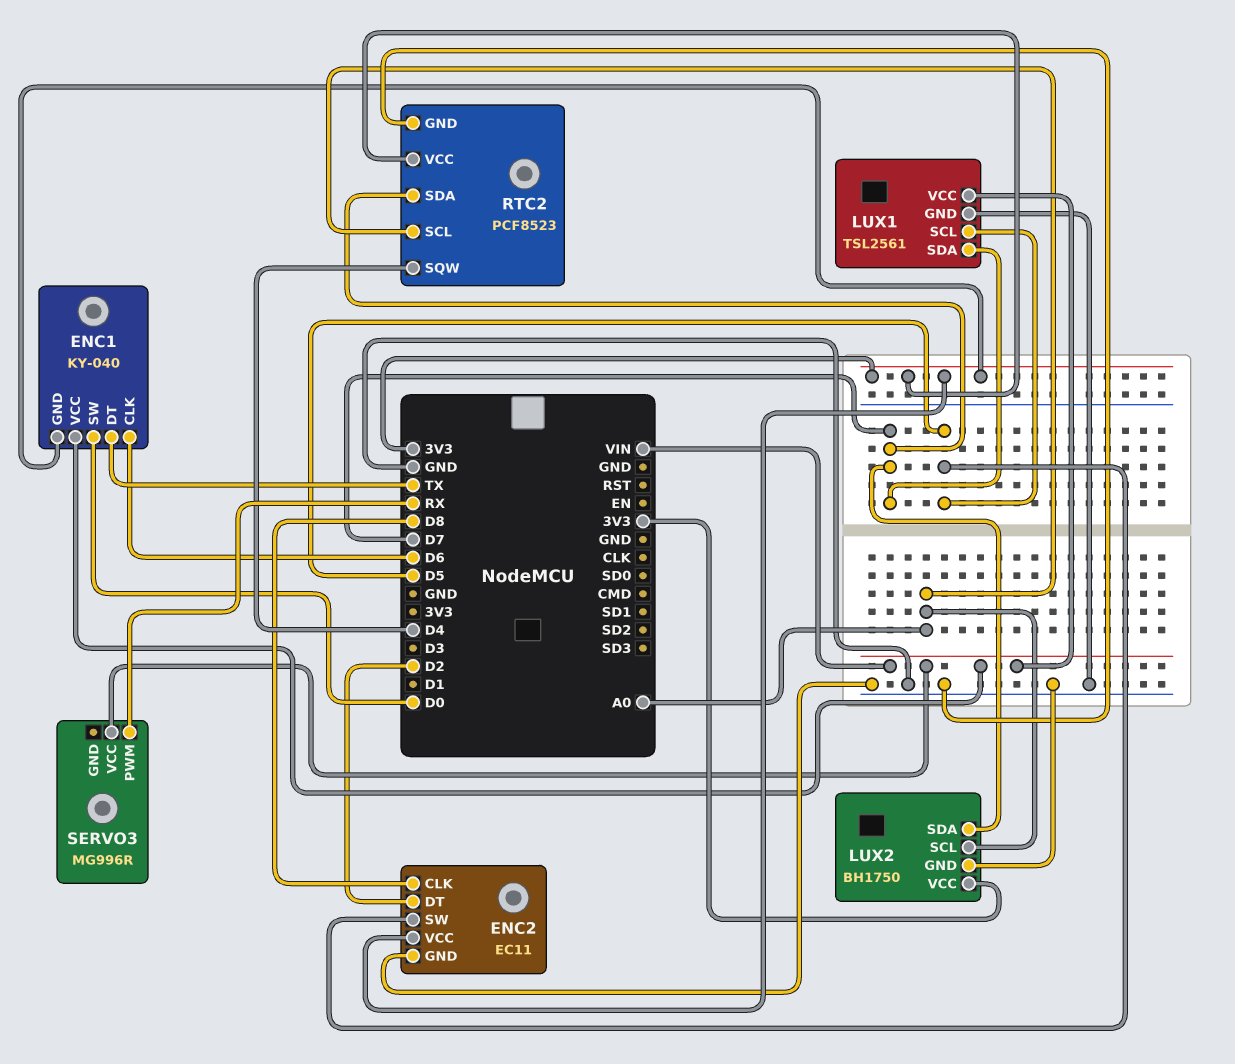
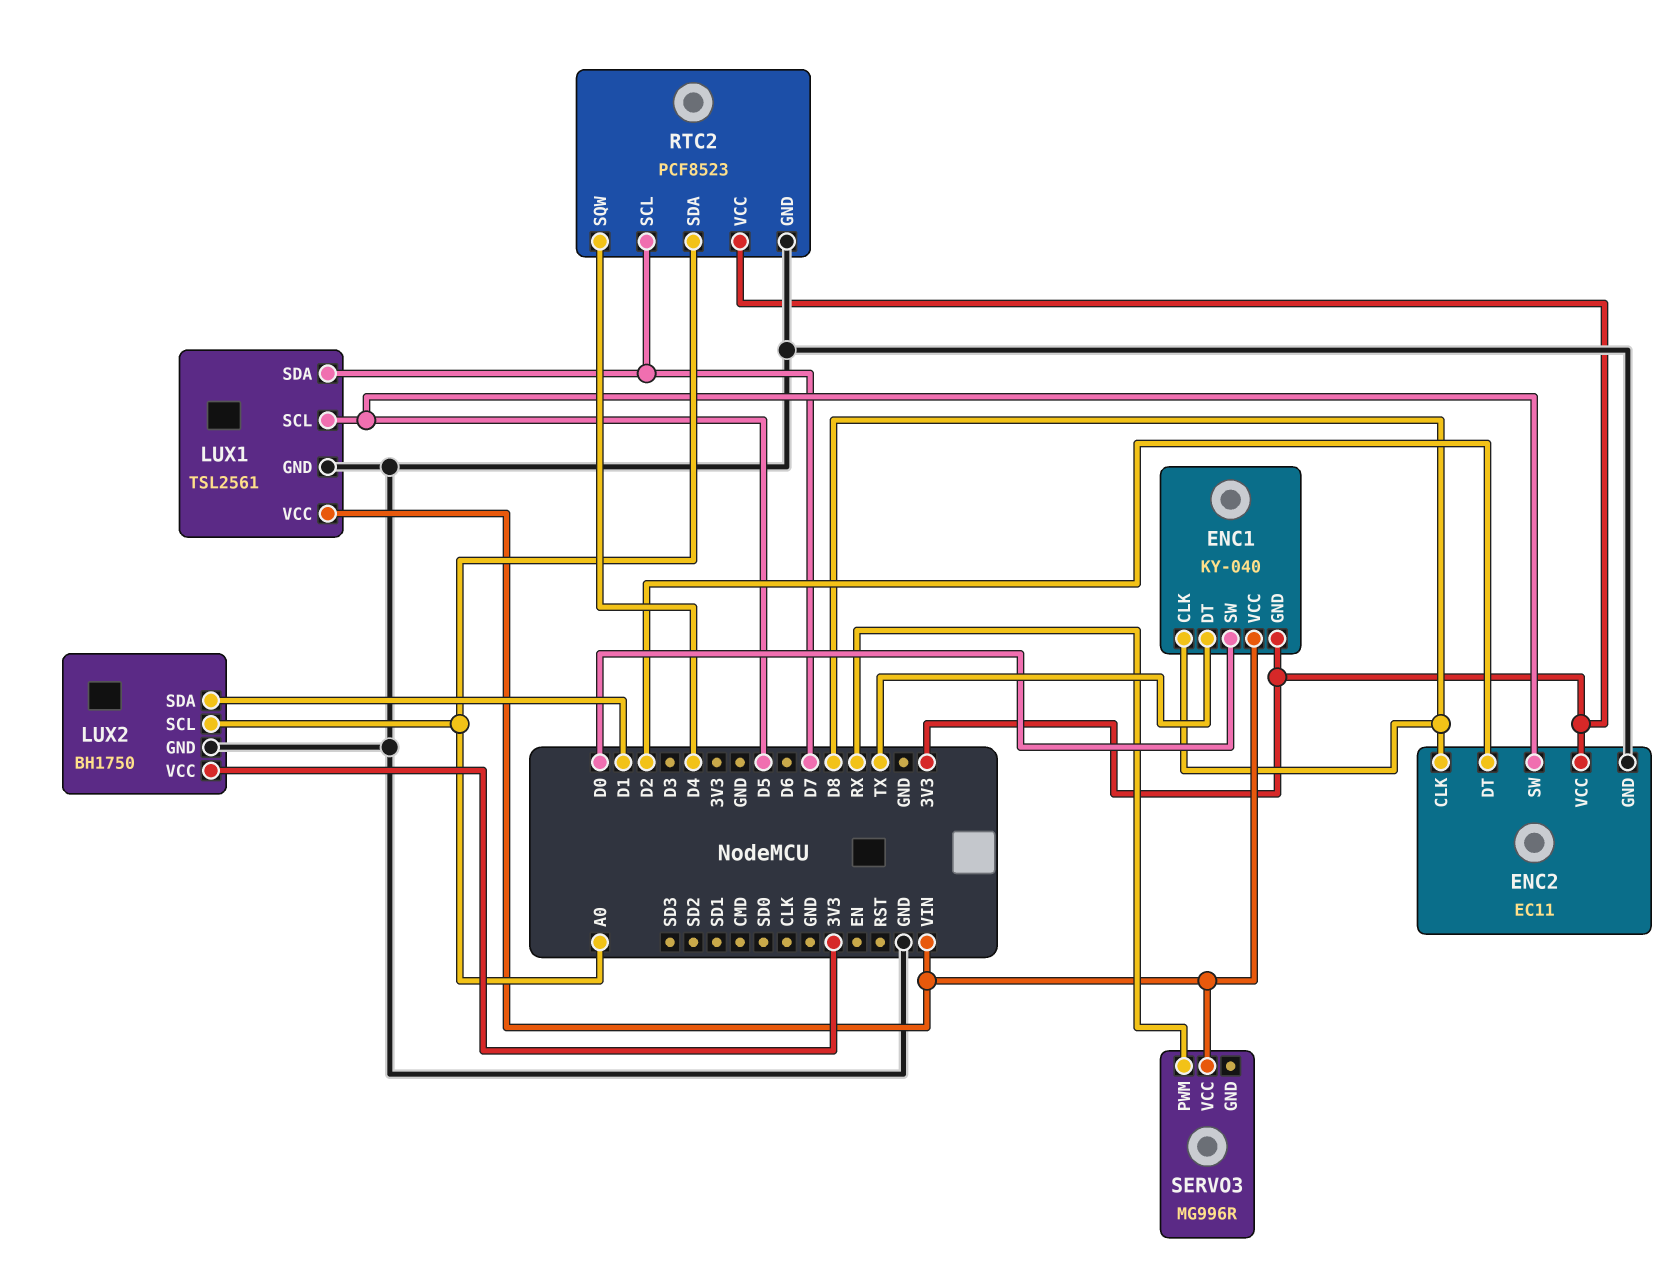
ENC1 pin CLK: D6 -> D8
LUX2 pin SDA: D7 -> D1
RTC2 pin SCL: A0 -> D7
RTC2 pin SDA: D7 -> A0

